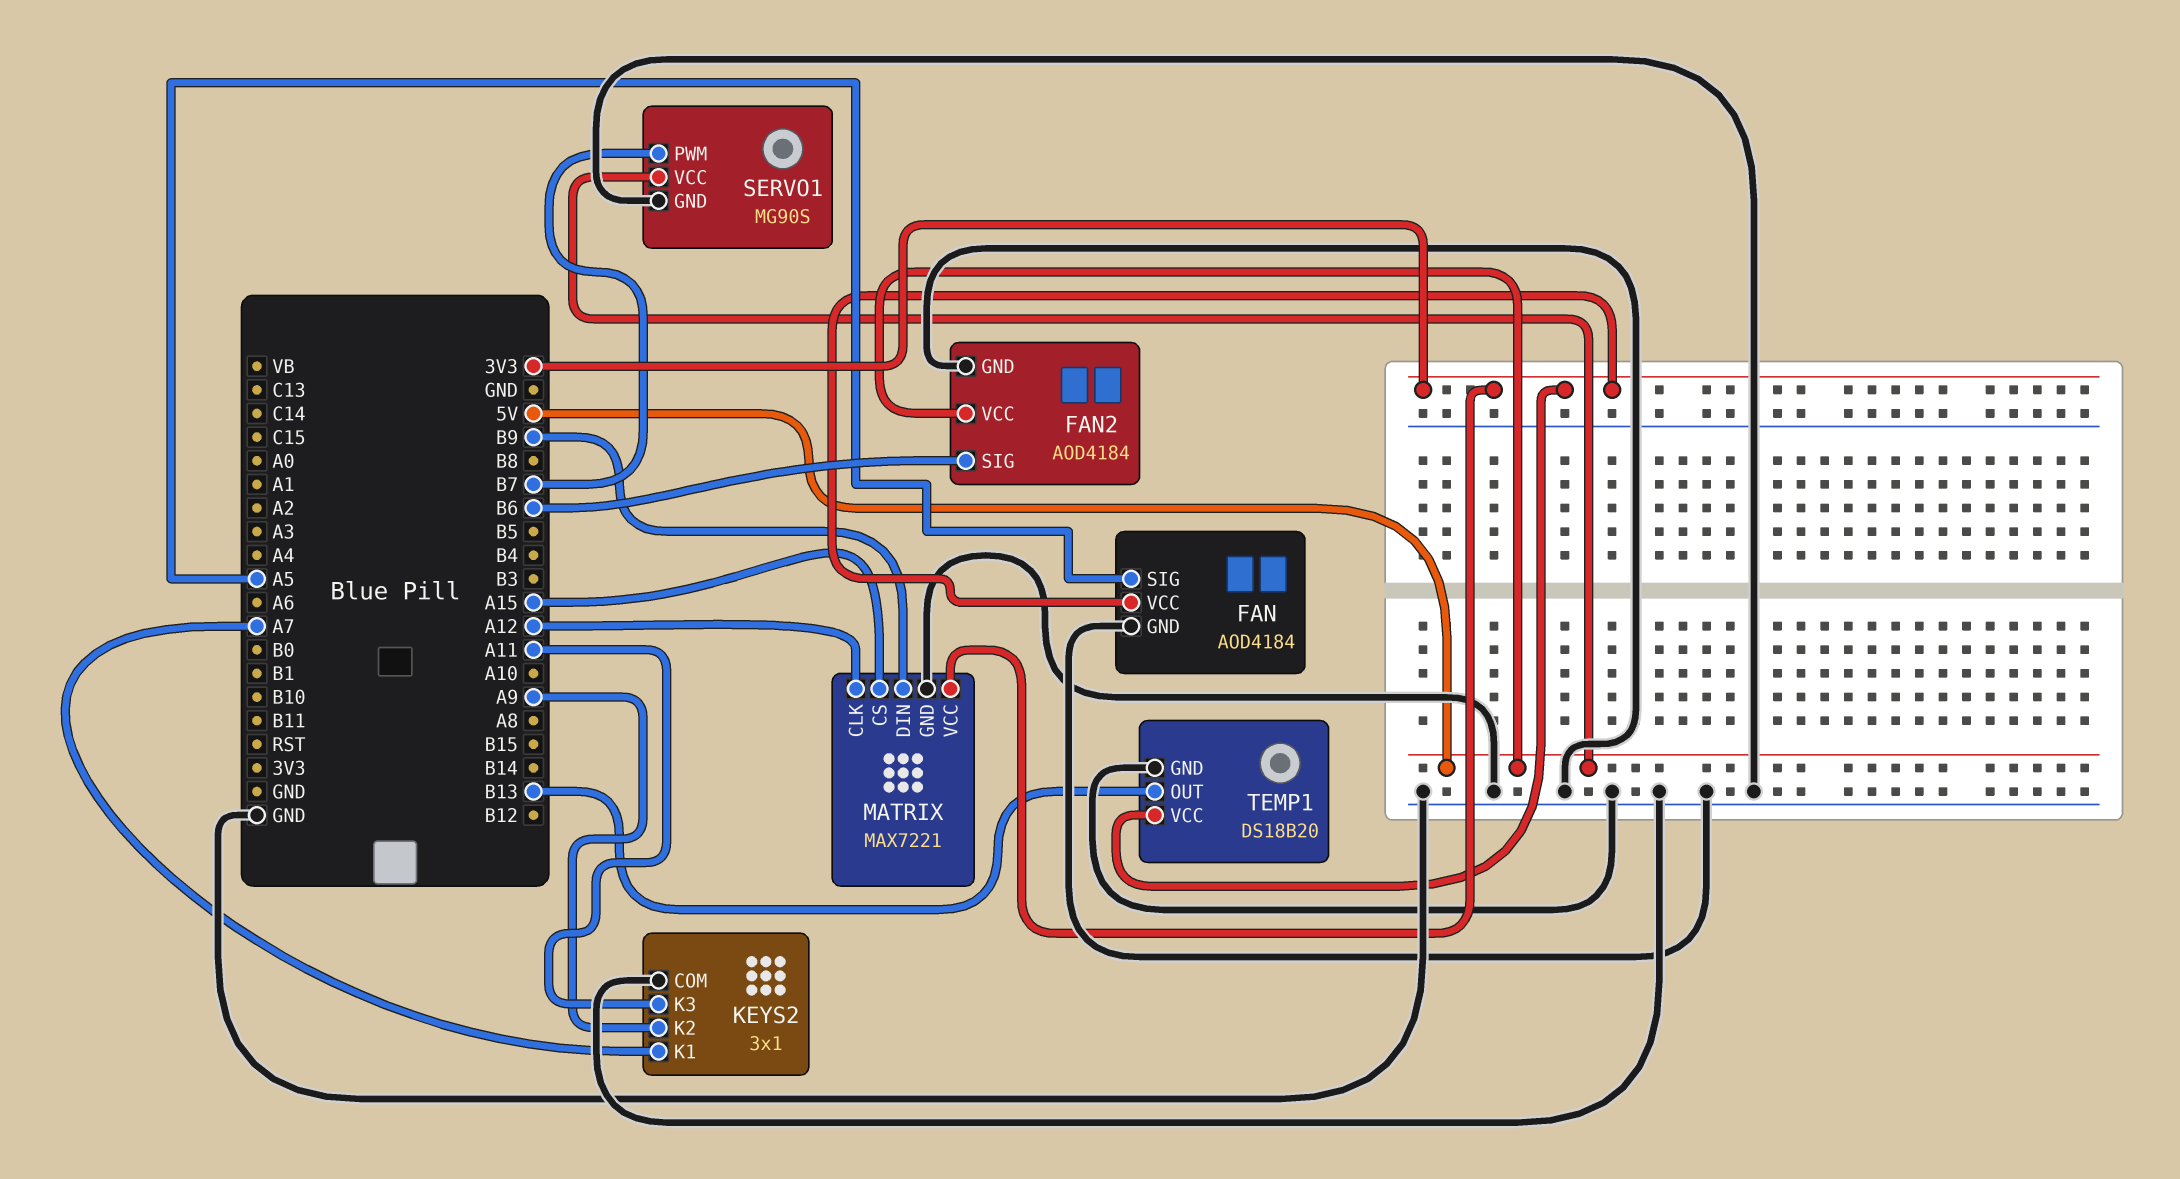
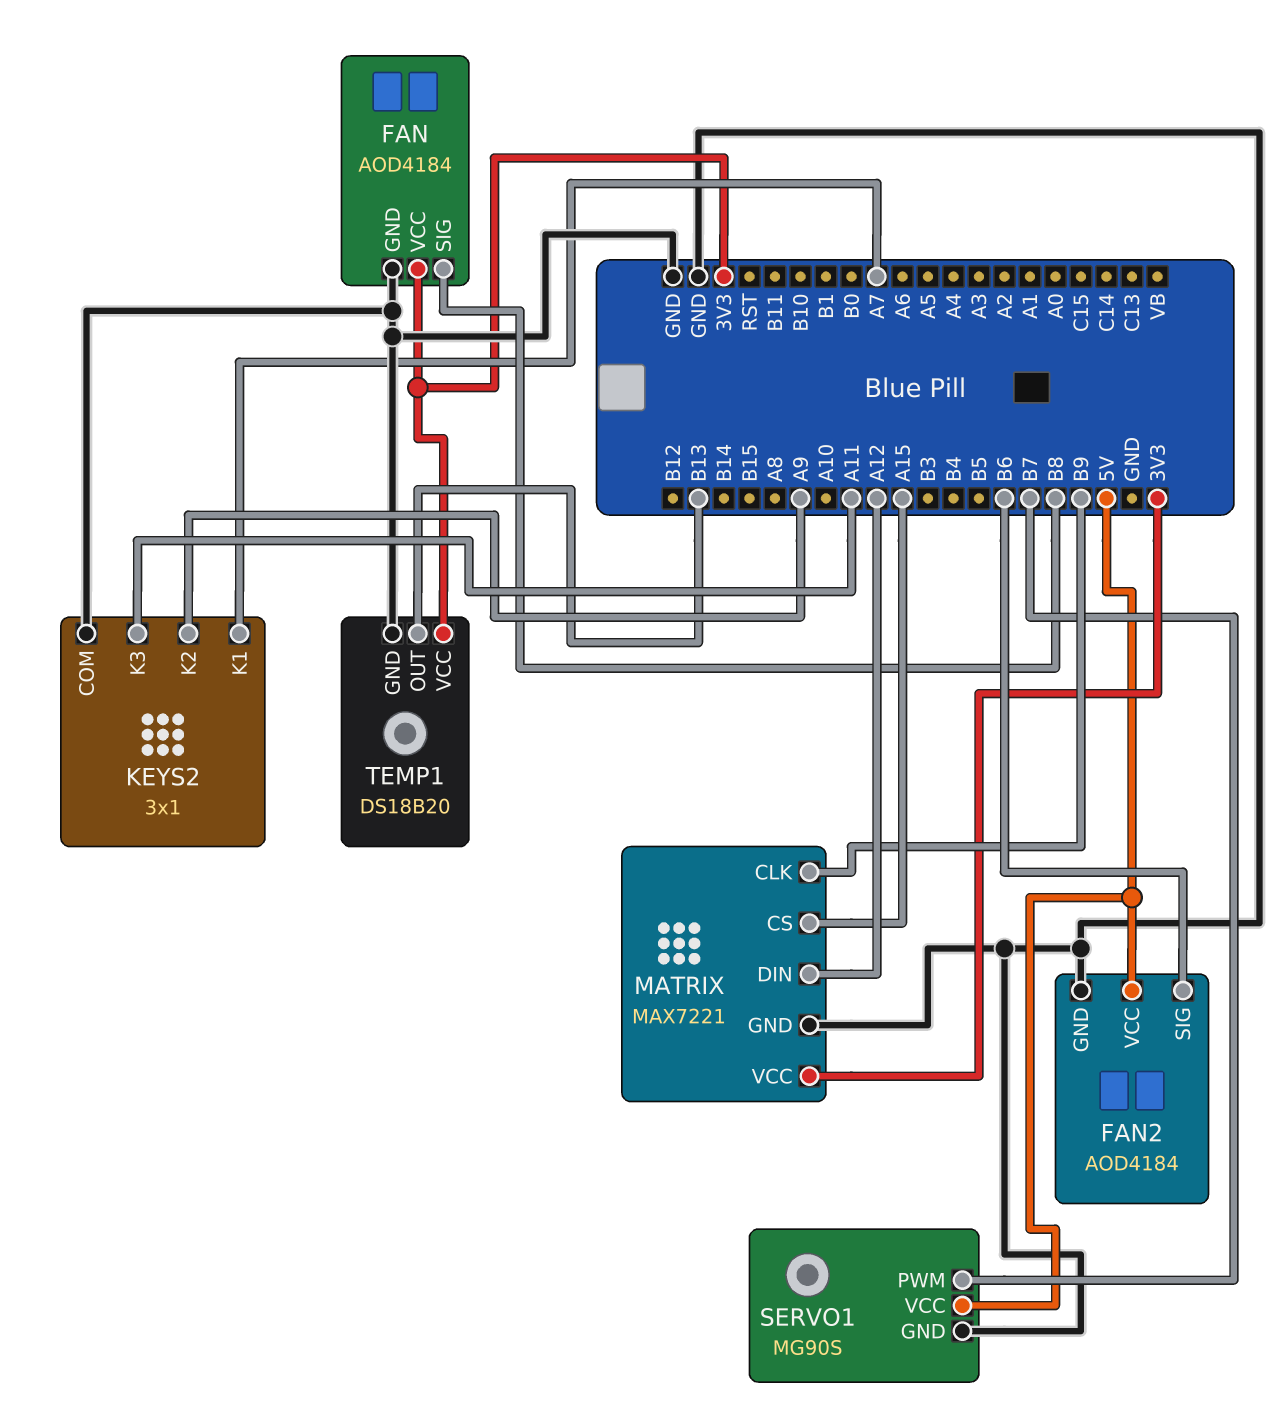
FAN pin SIG: A5 -> B8
MATRIX pin CLK: A12 -> B9
MATRIX pin DIN: B9 -> A12

